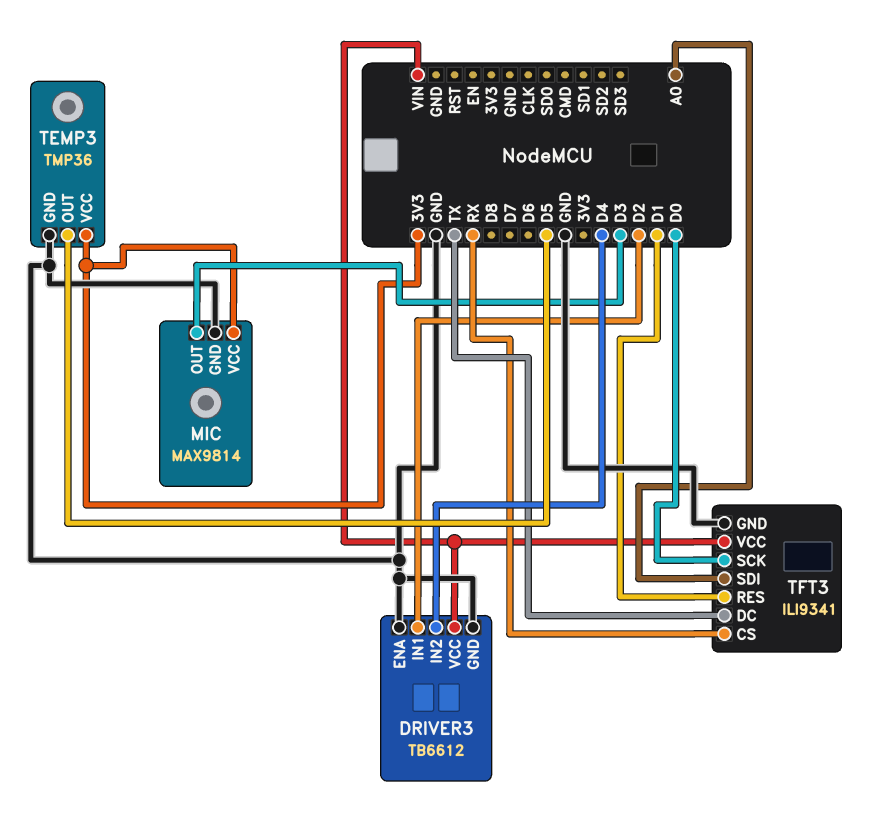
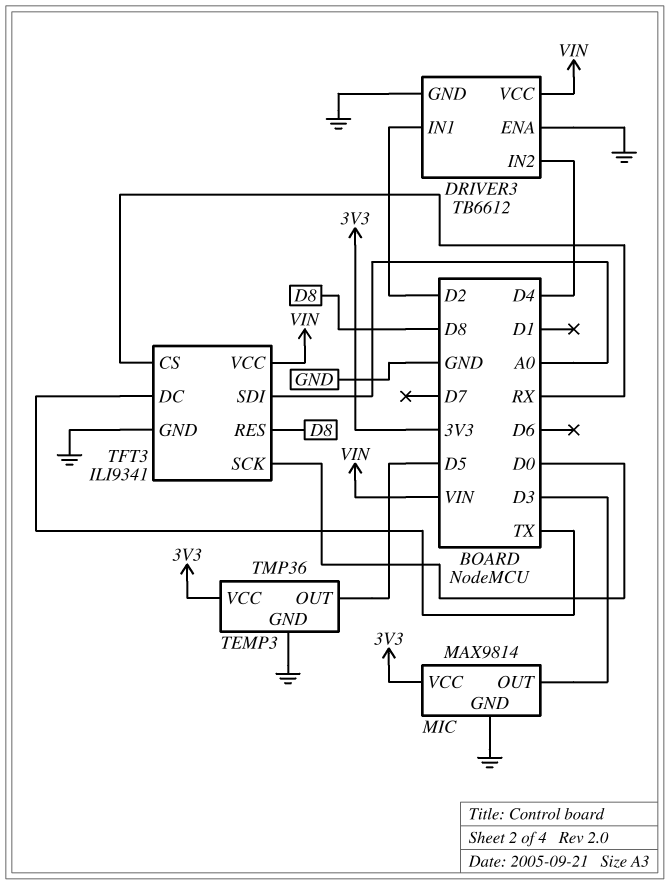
TFT3 pin RES: D1 -> D8

